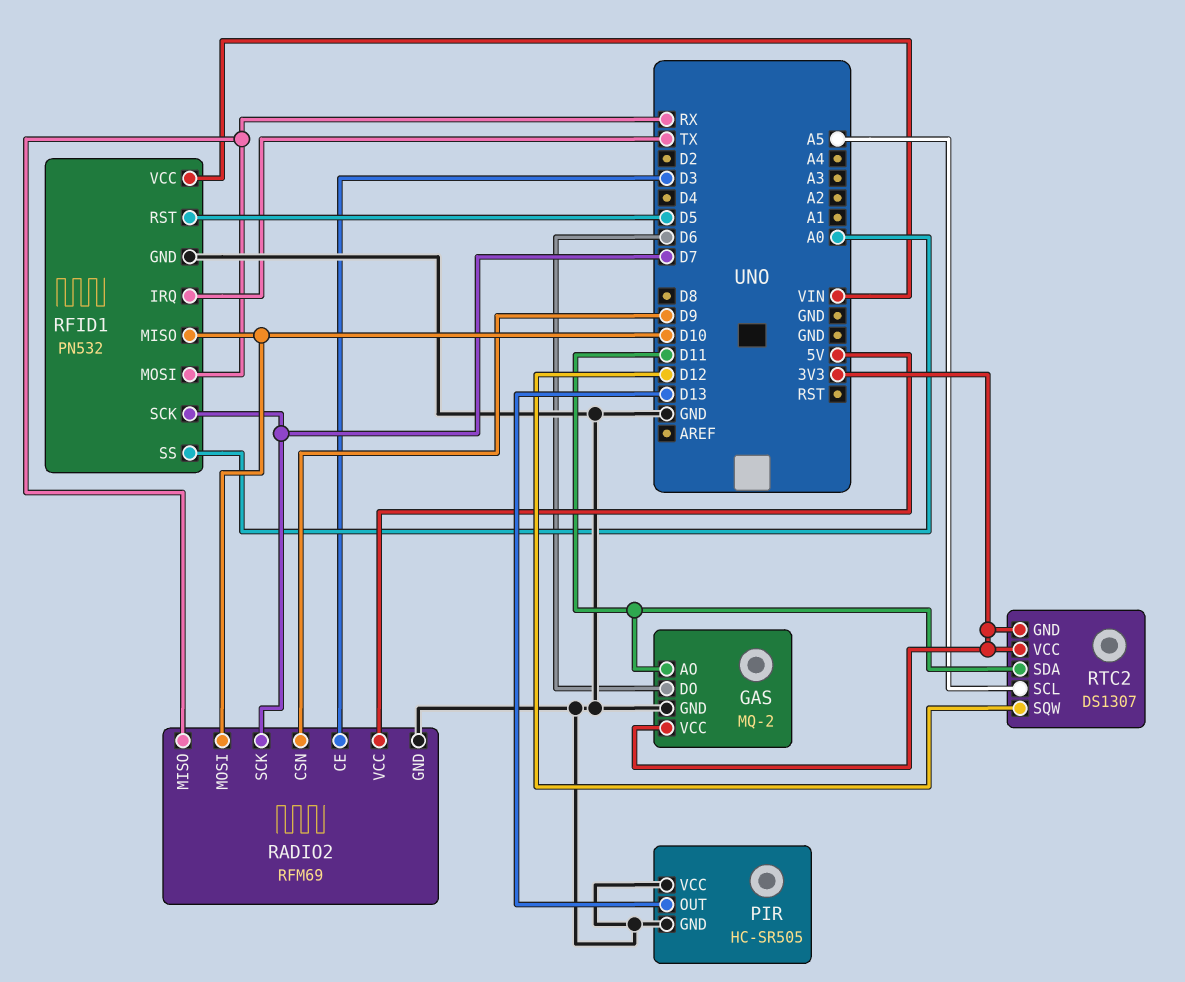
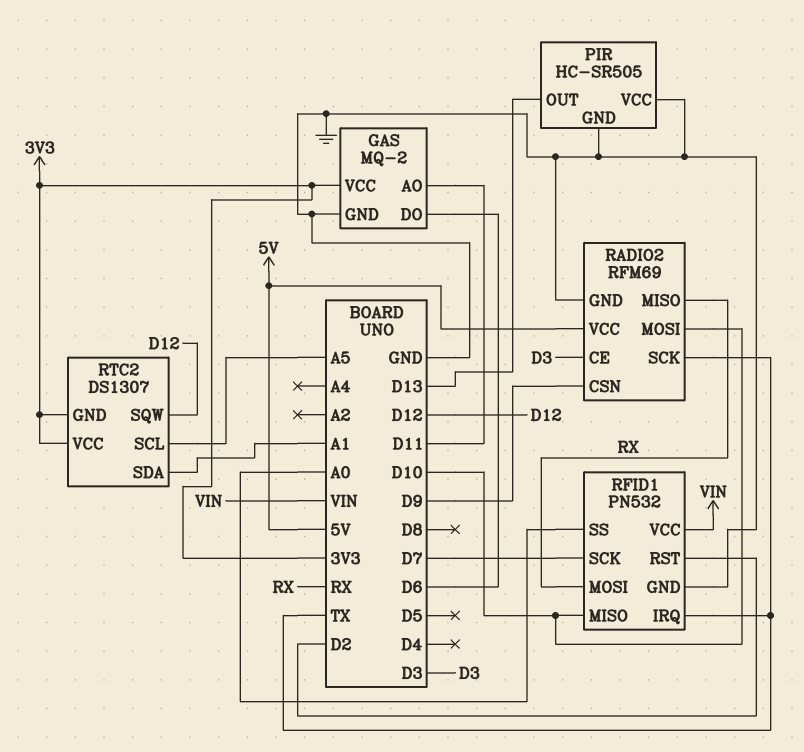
RADIO2 pin SCK: D7 -> TX
RFID1 pin RST: D5 -> D2
RTC2 pin SDA: D11 -> A1

